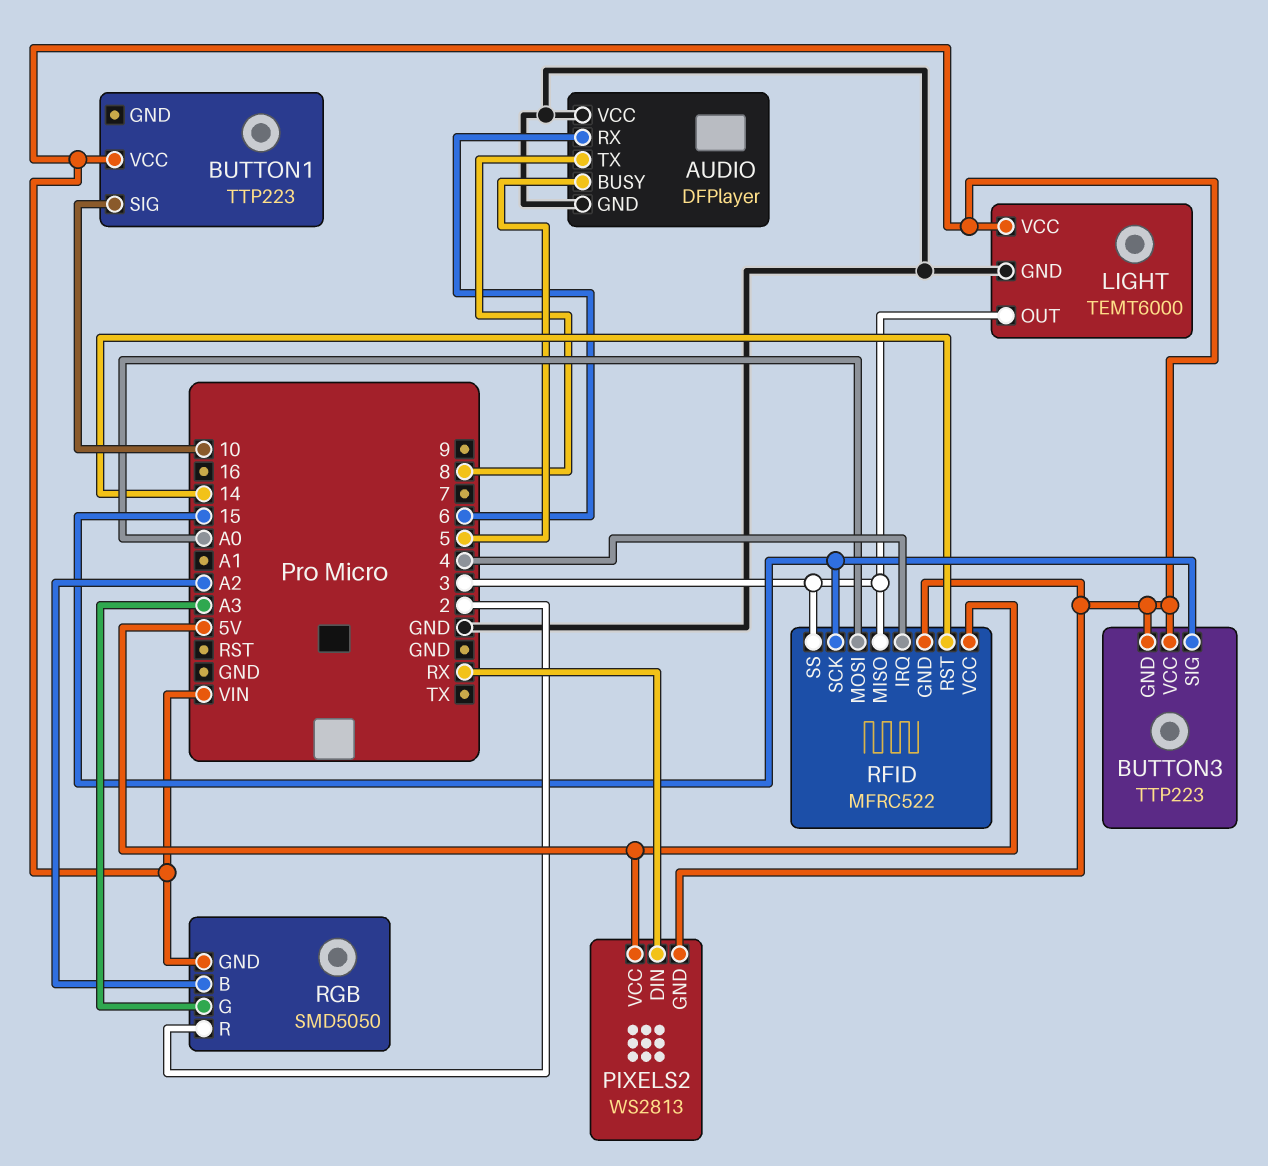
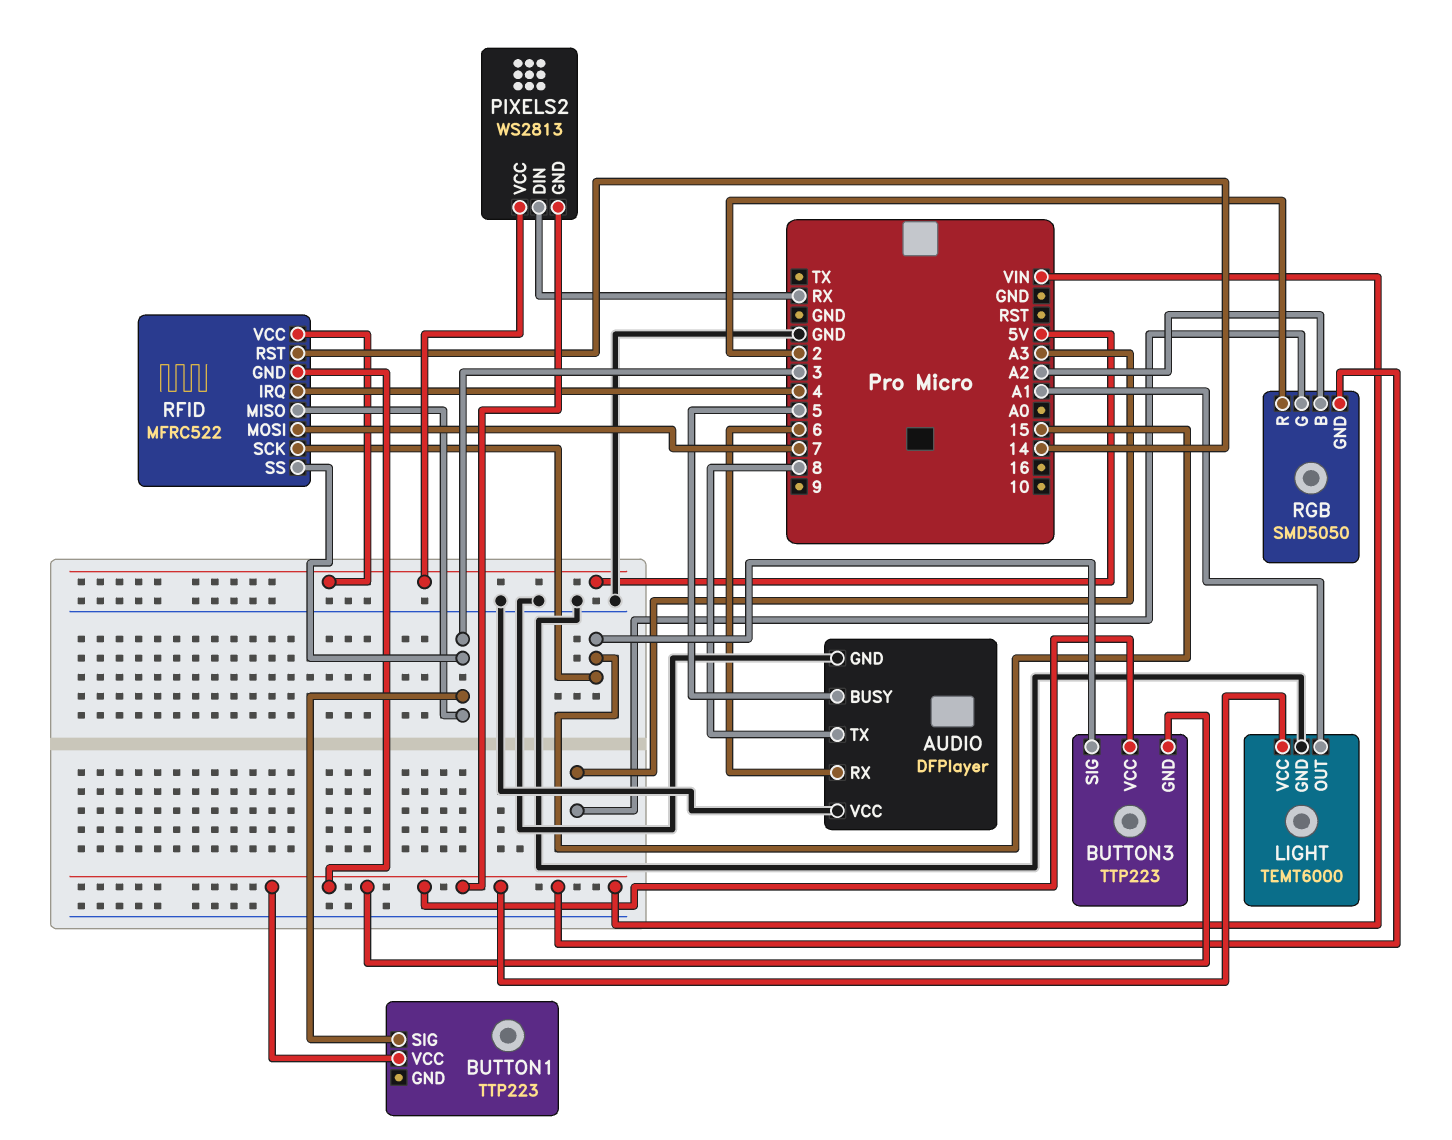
BUTTON1 pin SIG: 10 -> 3
LIGHT pin OUT: 3 -> A1
RFID pin MOSI: A0 -> 7

